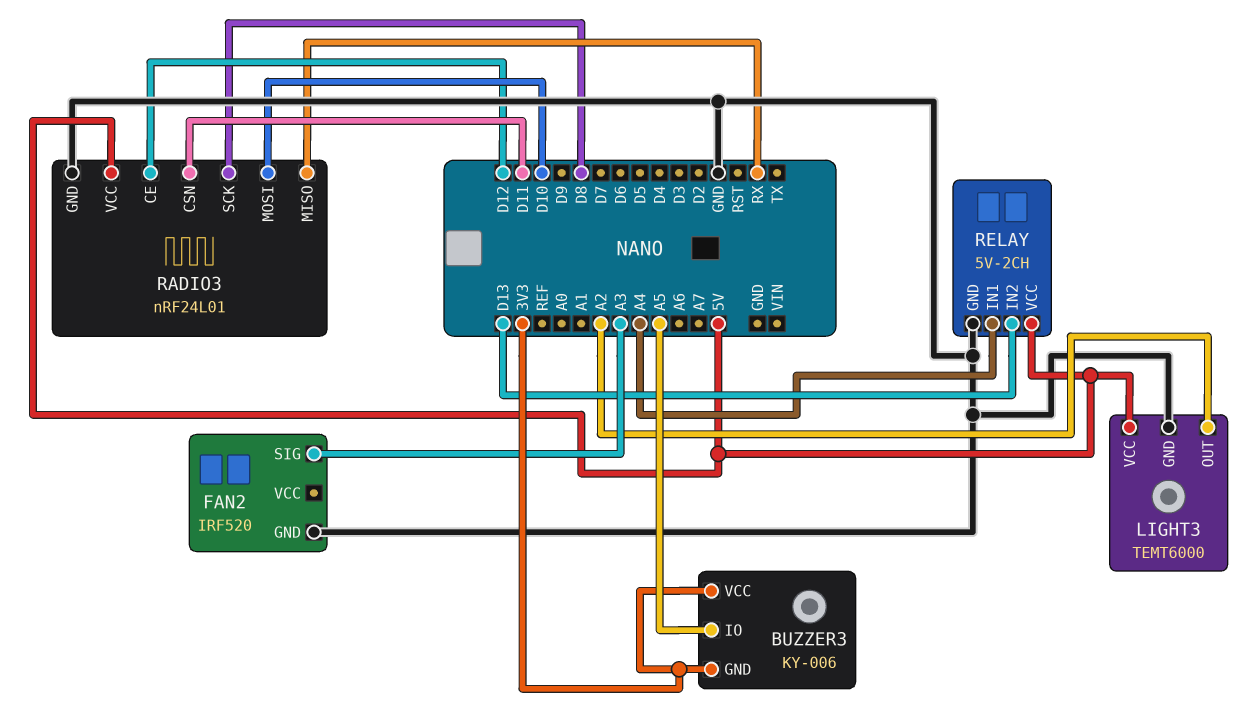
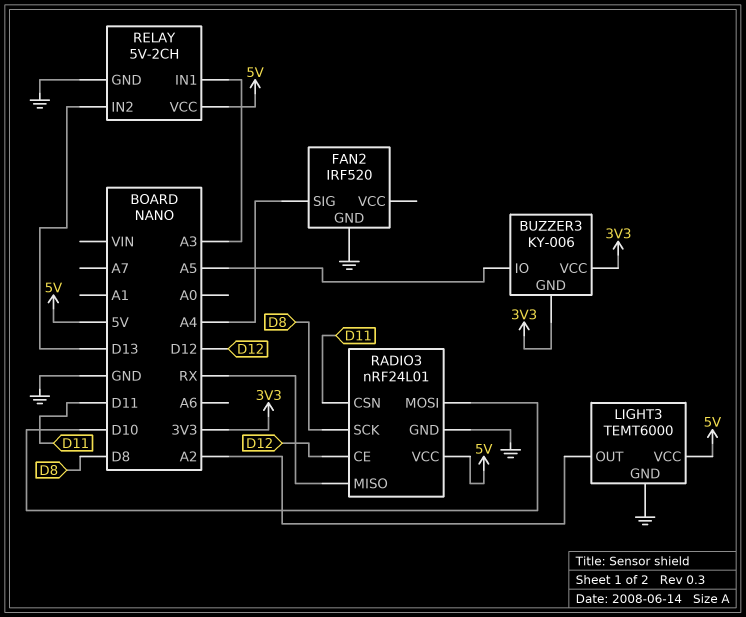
FAN2 pin SIG: A3 -> A4
RELAY pin IN1: A4 -> A3

